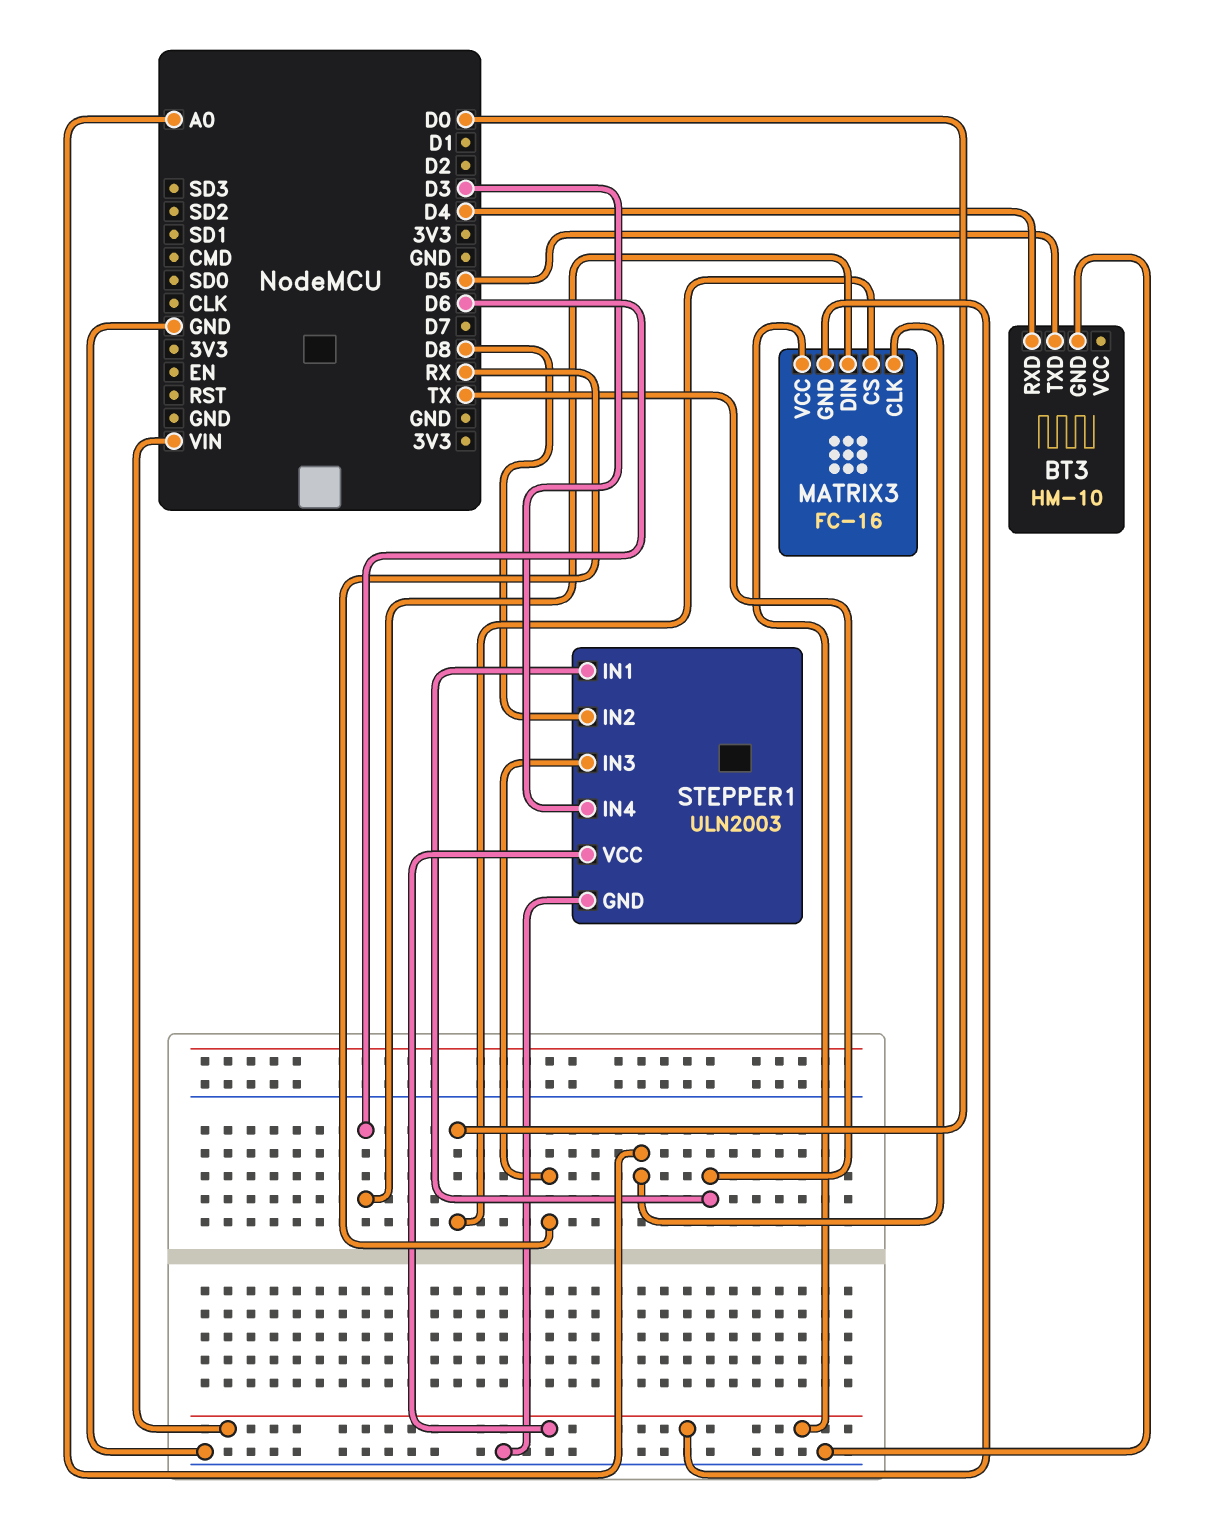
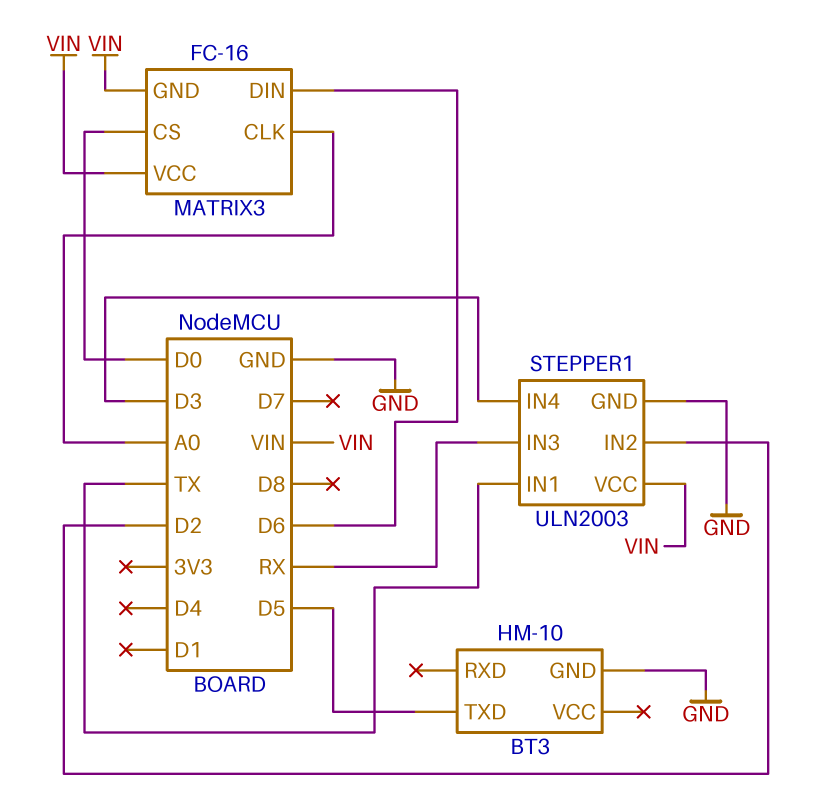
BT3 pin RXD: D4 -> none
STEPPER1 pin IN2: D8 -> D2

